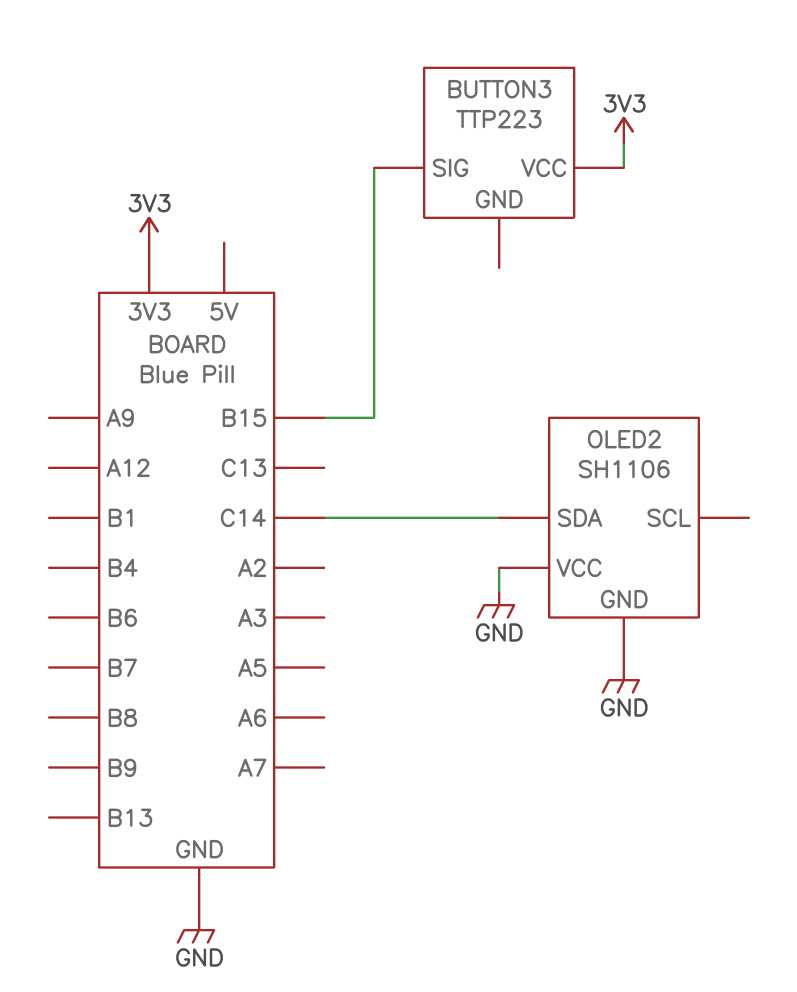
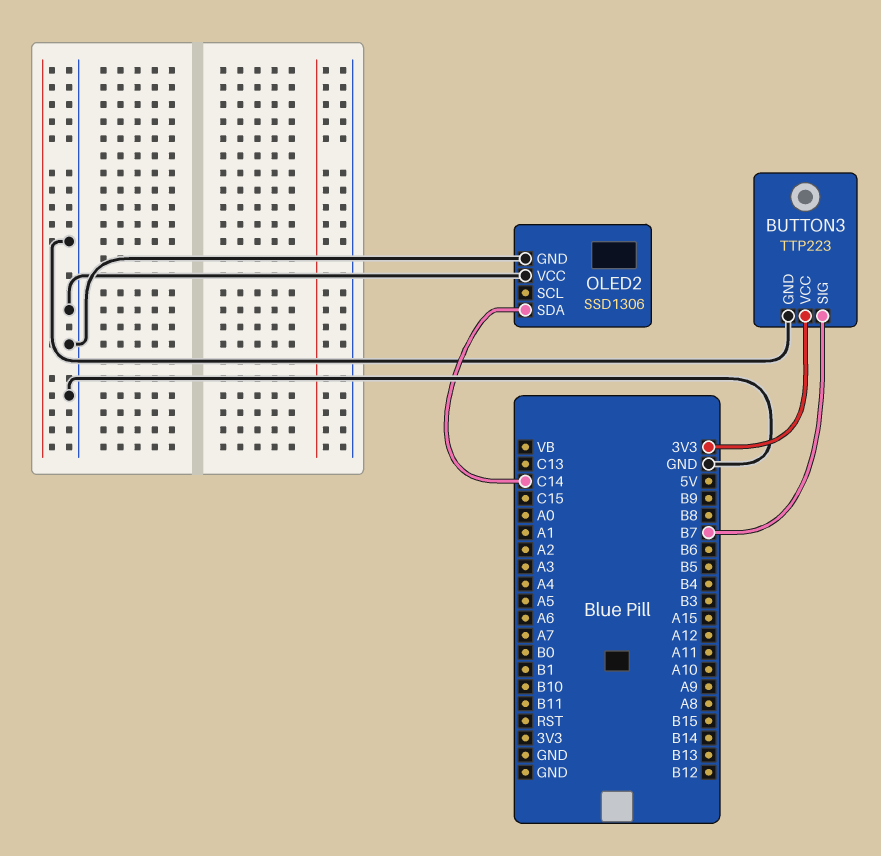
BUTTON3 pin GND: none -> GND
BUTTON3 pin SIG: B15 -> B7
OLED2: SH1106 -> SSD1306

